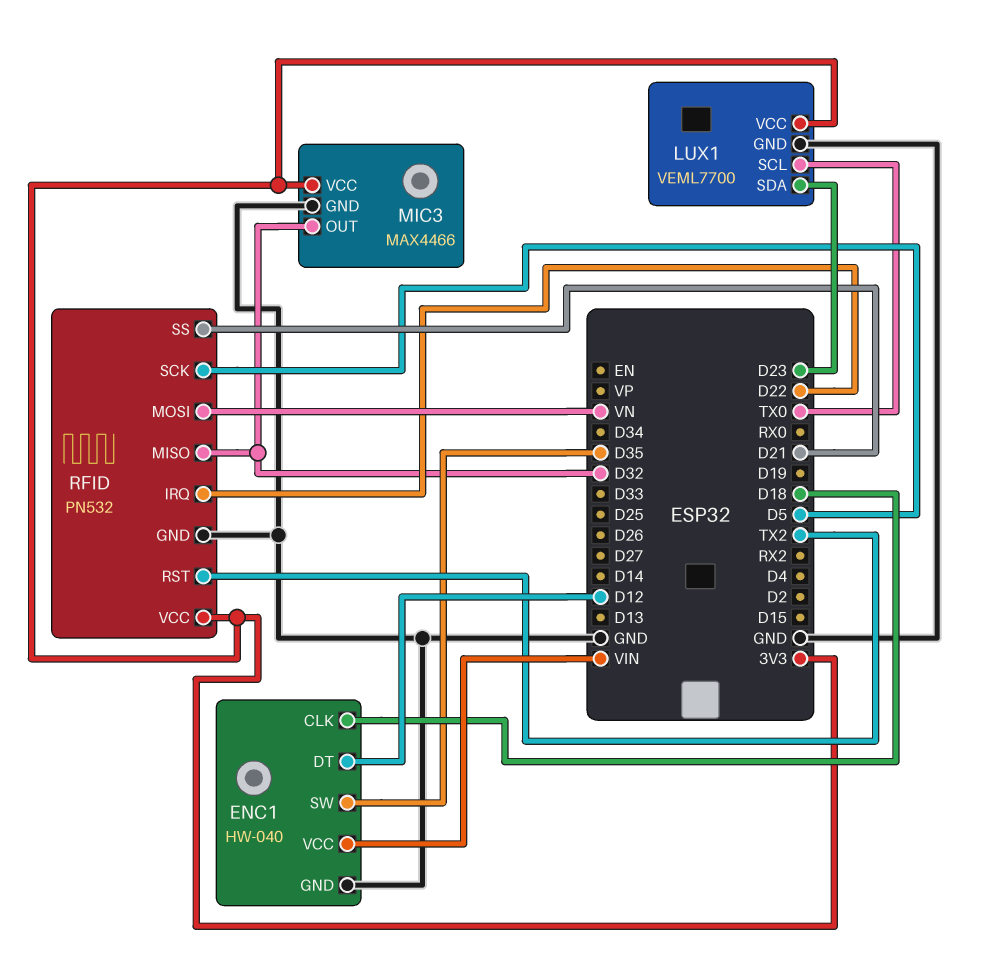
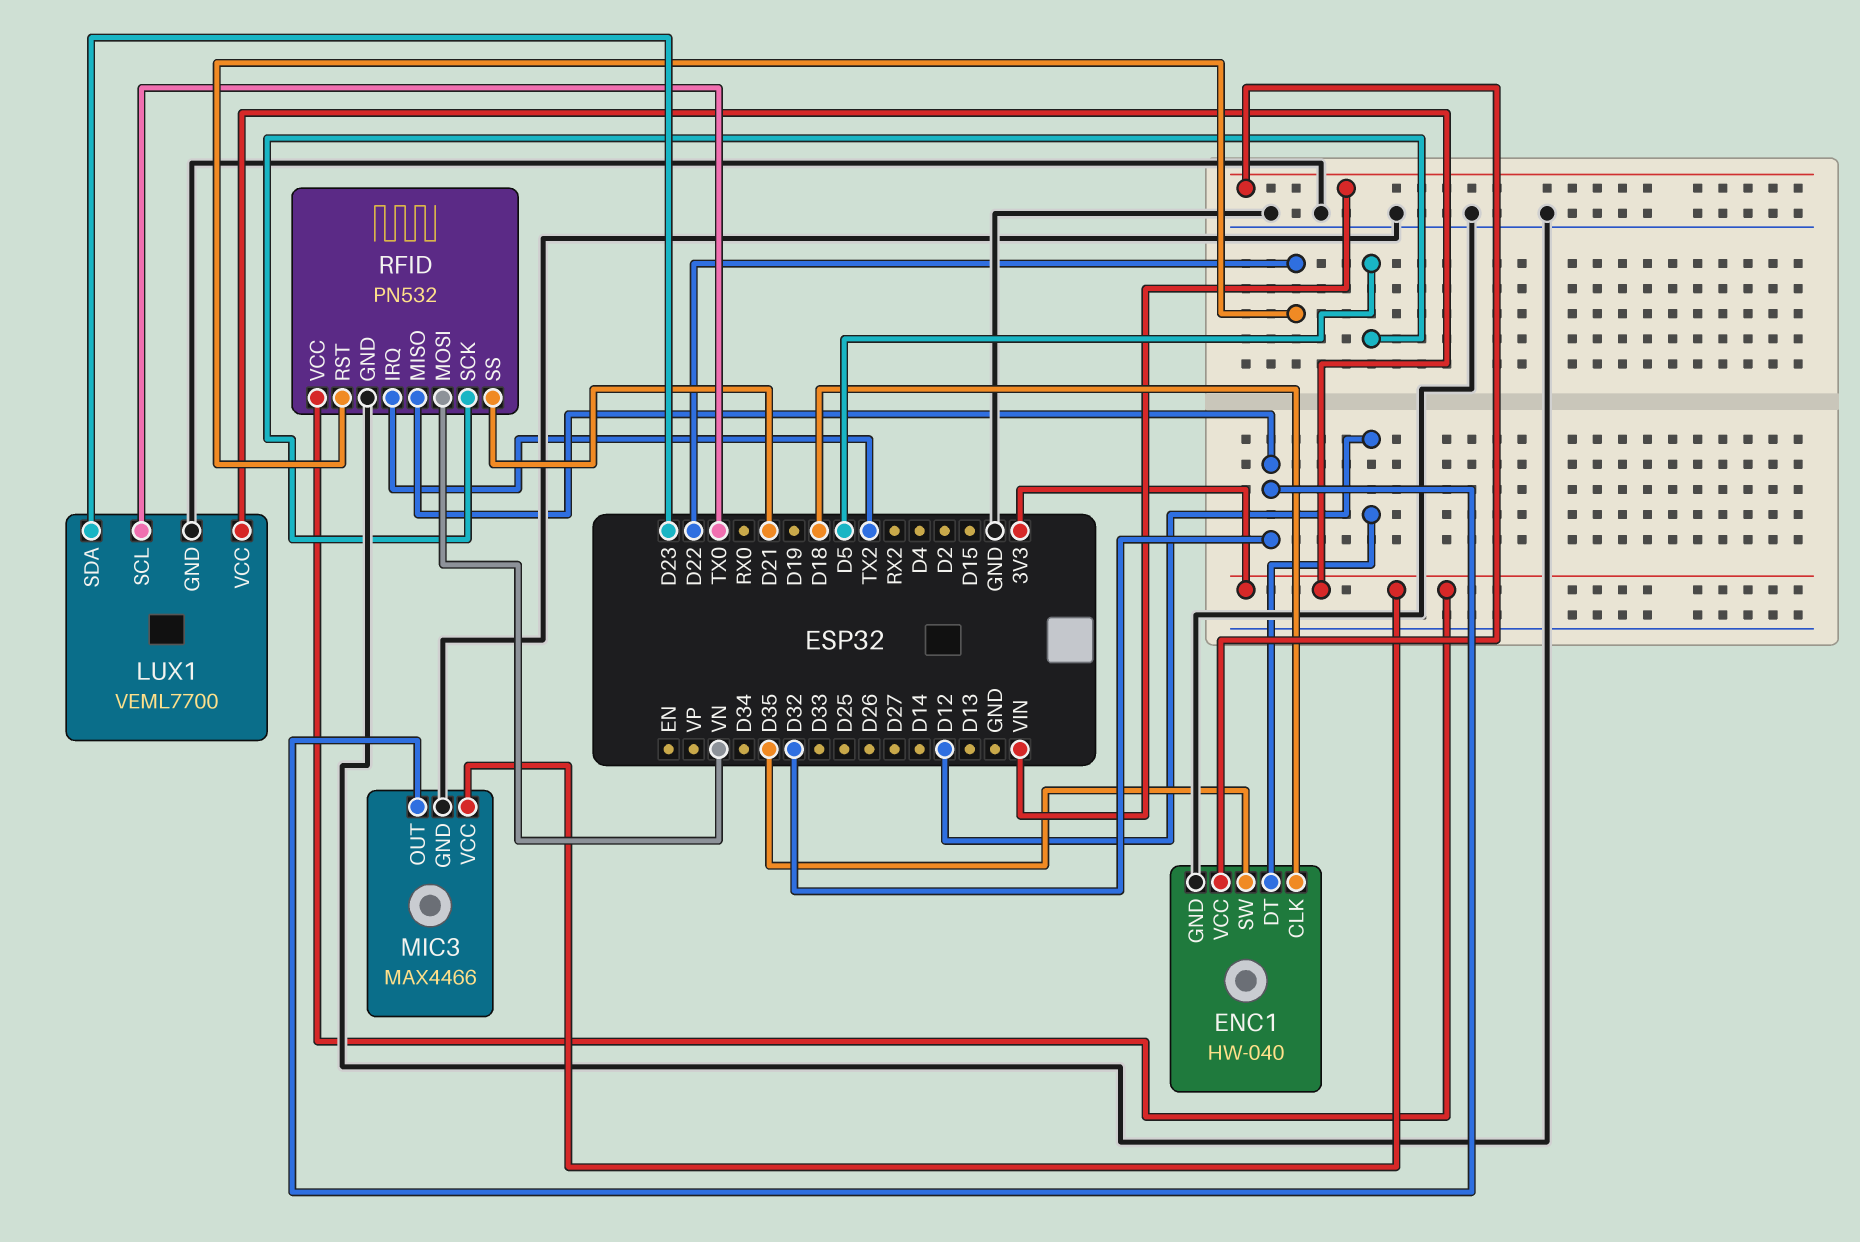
RFID pin IRQ: D22 -> TX2
RFID pin RST: TX2 -> D22

